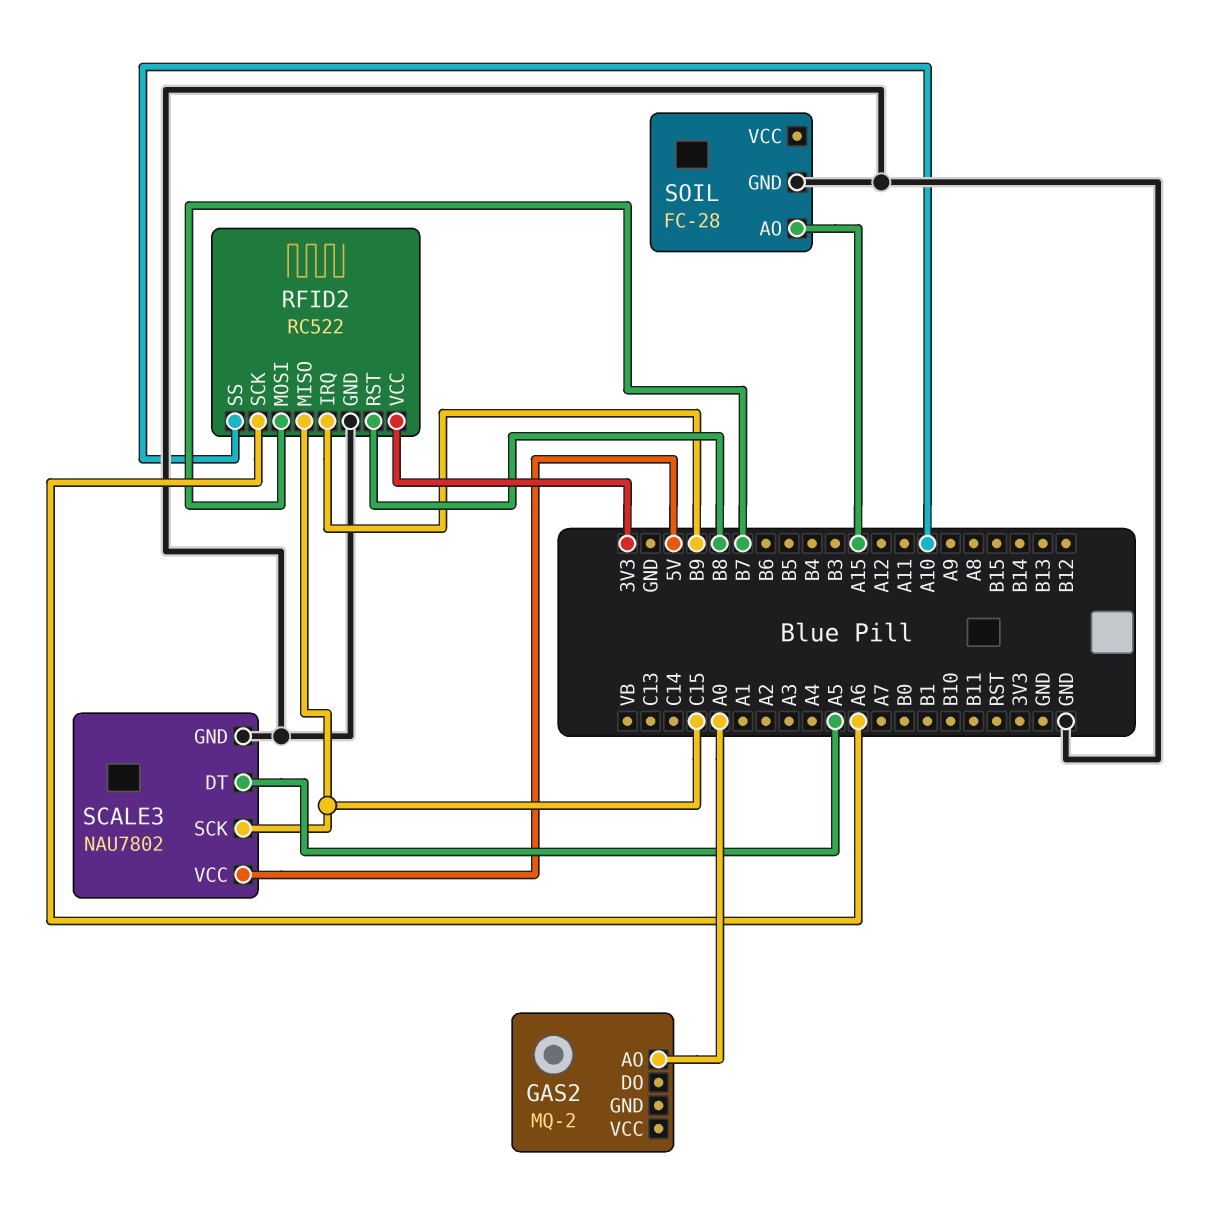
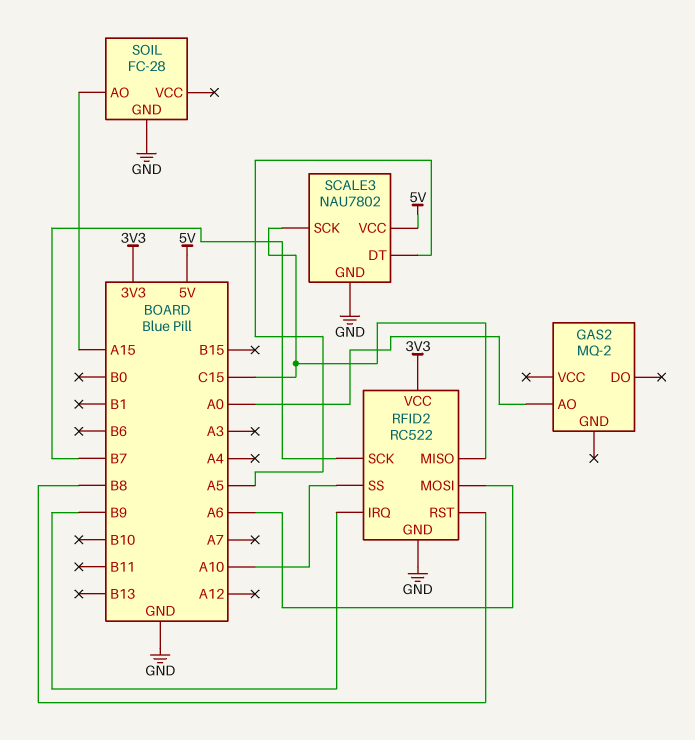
RFID2 pin MOSI: B7 -> A6
RFID2 pin SCK: A6 -> B7

